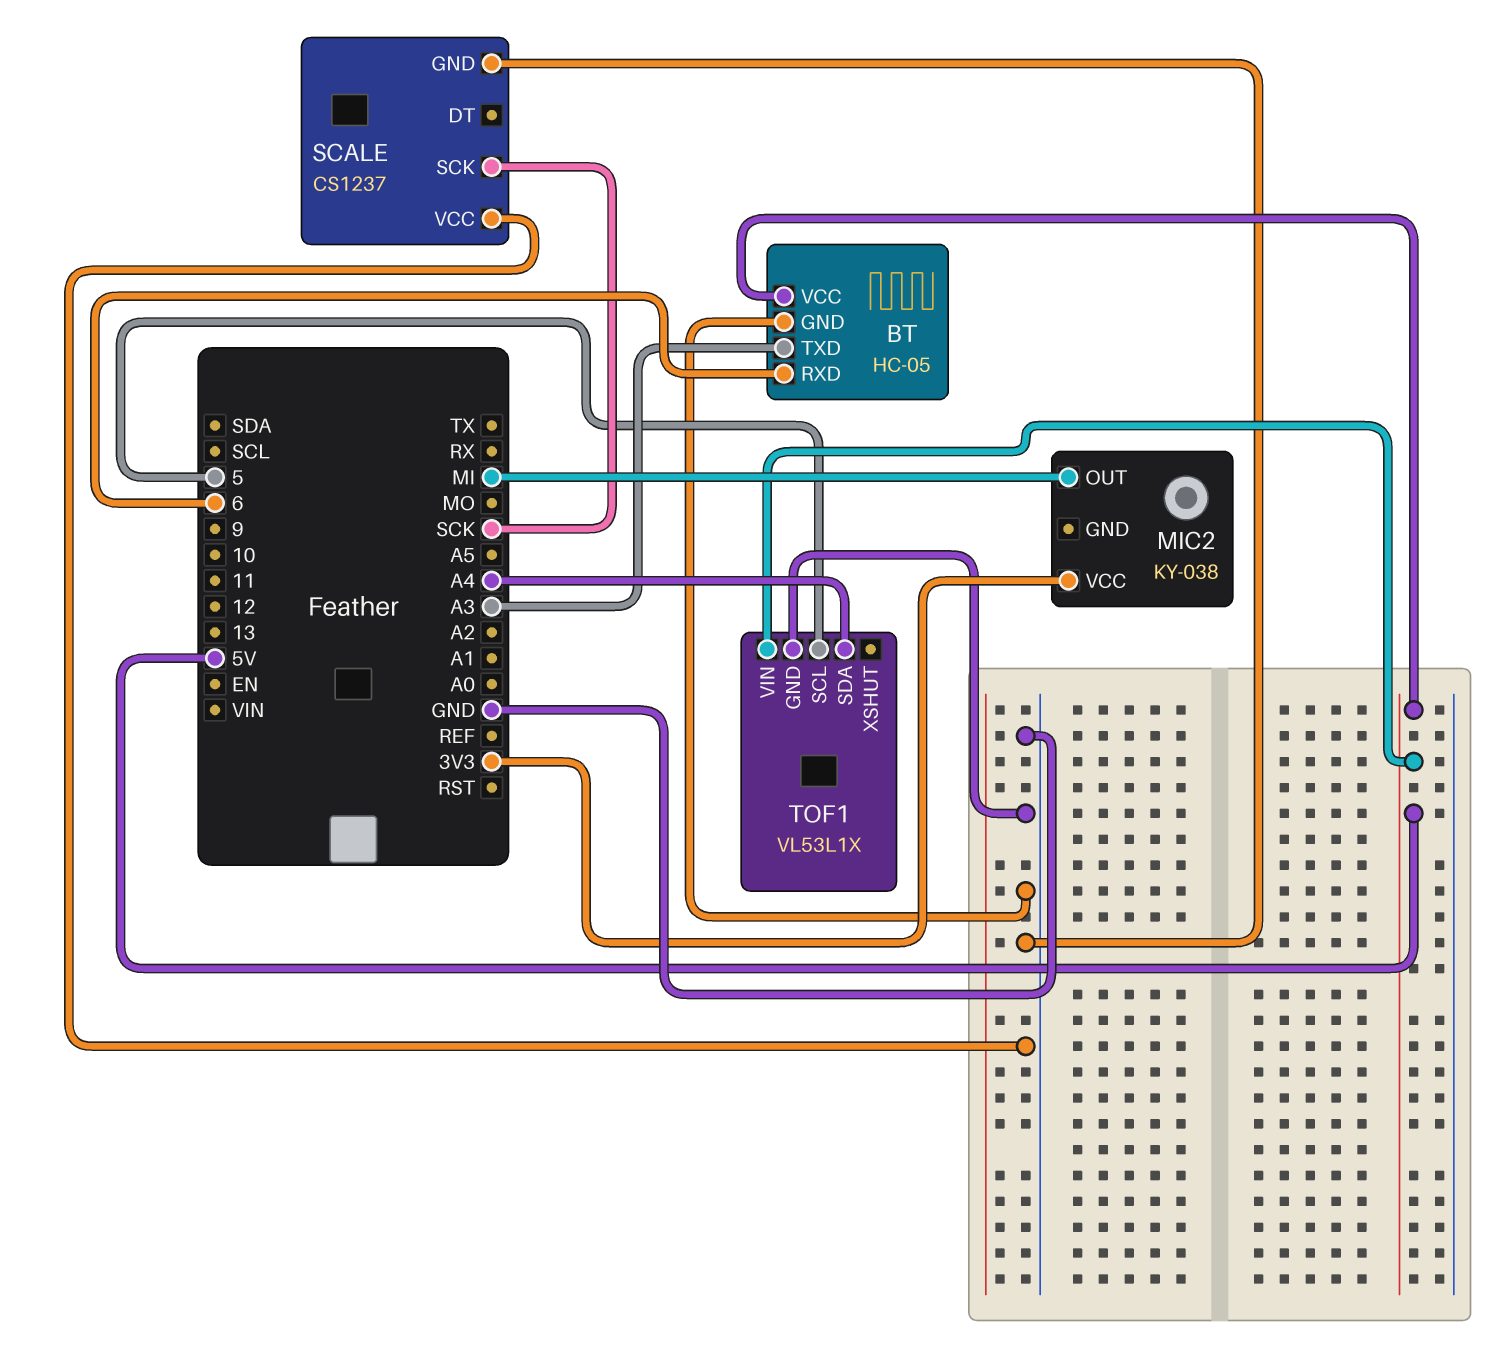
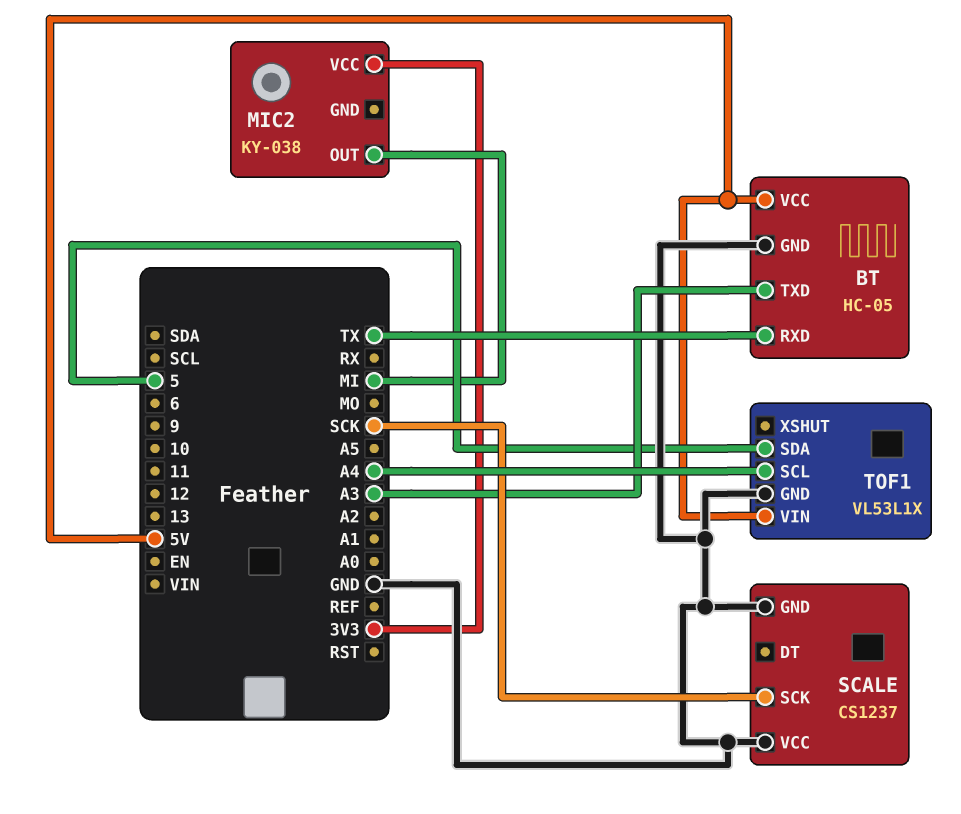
BT pin RXD: 6 -> TX
TOF1 pin SCL: 5 -> A4
TOF1 pin SDA: A4 -> 5

